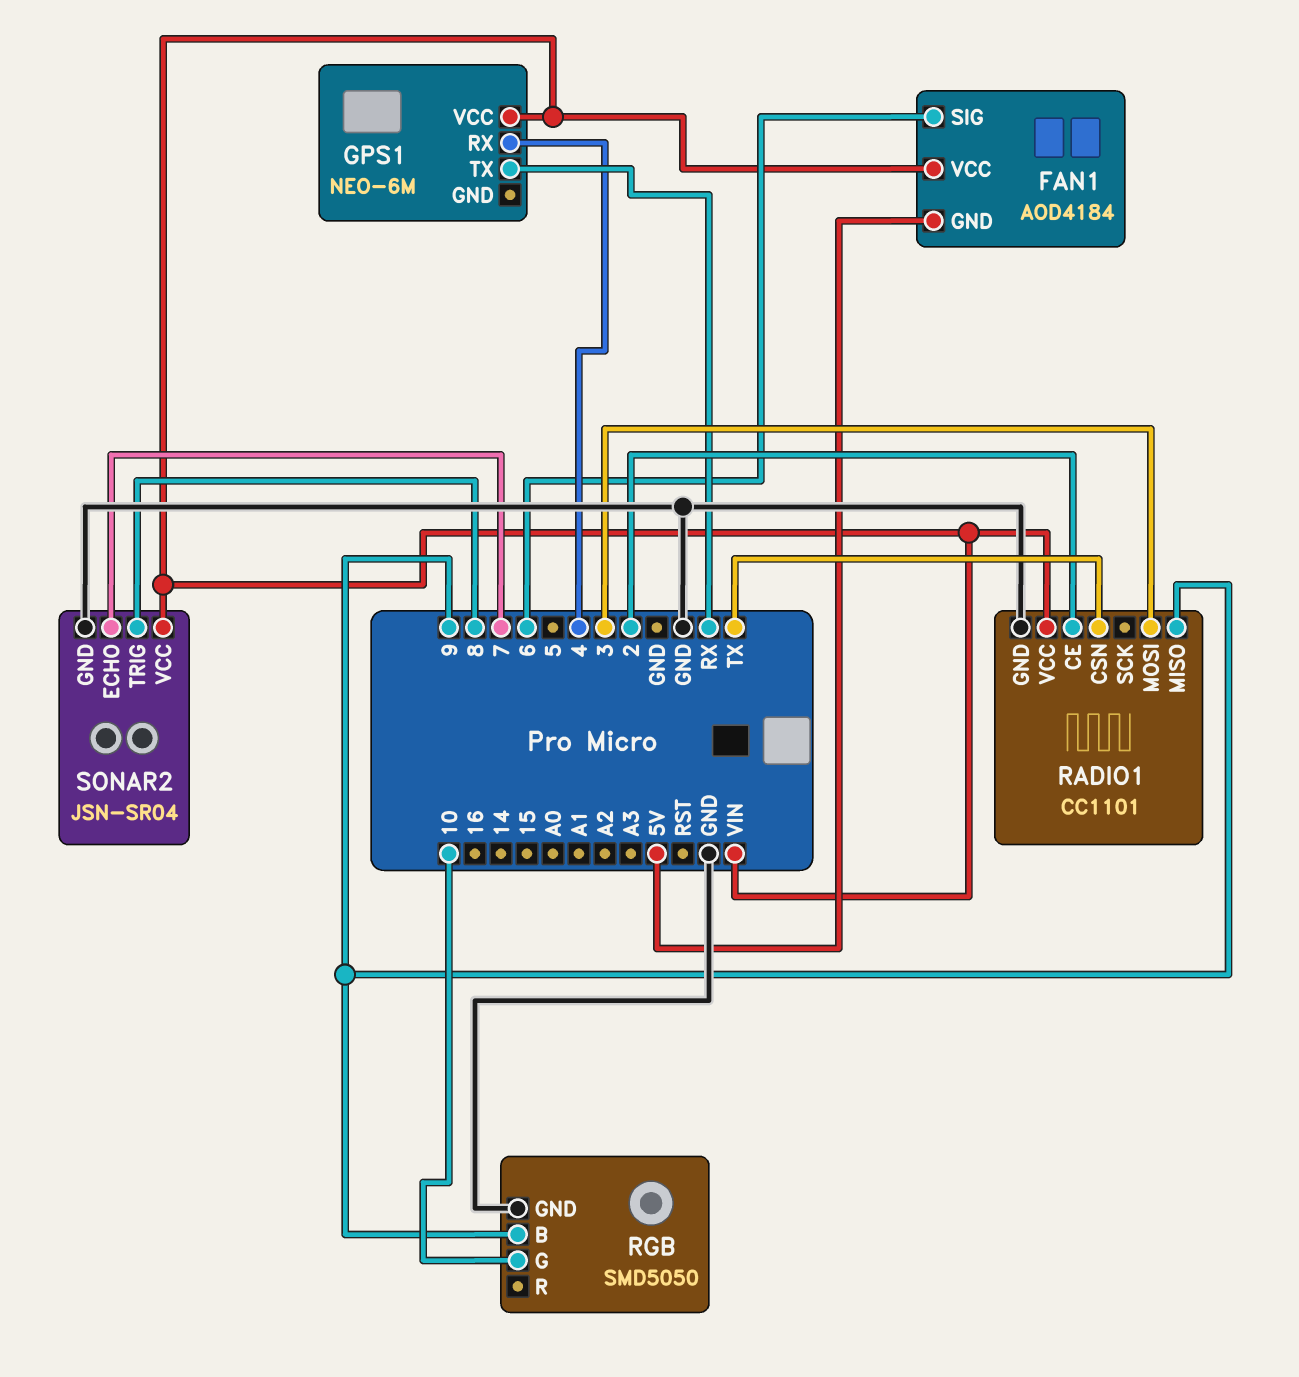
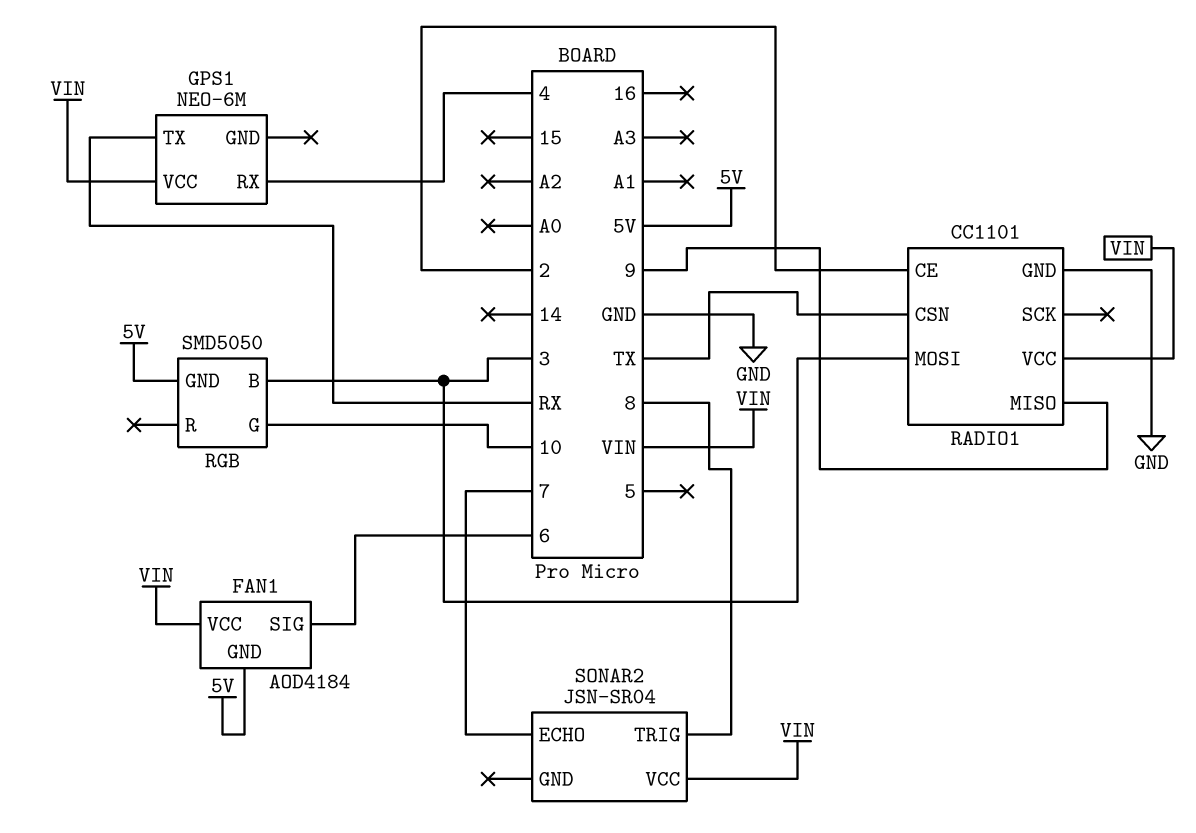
RGB pin B: 9 -> 3
RGB pin GND: GND -> 5V
SONAR2 pin GND: GND -> none

